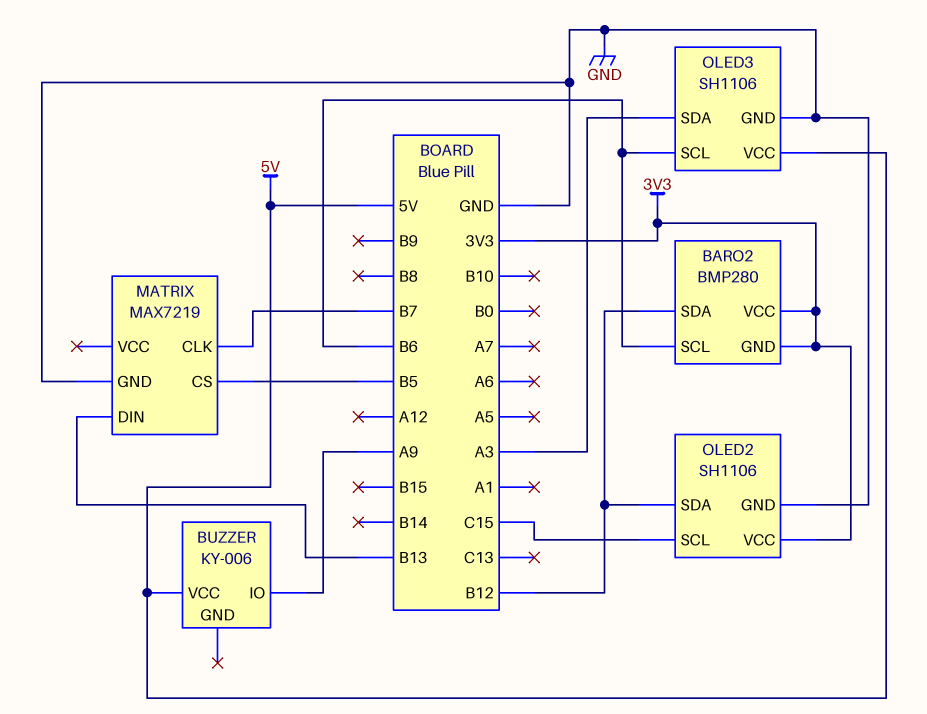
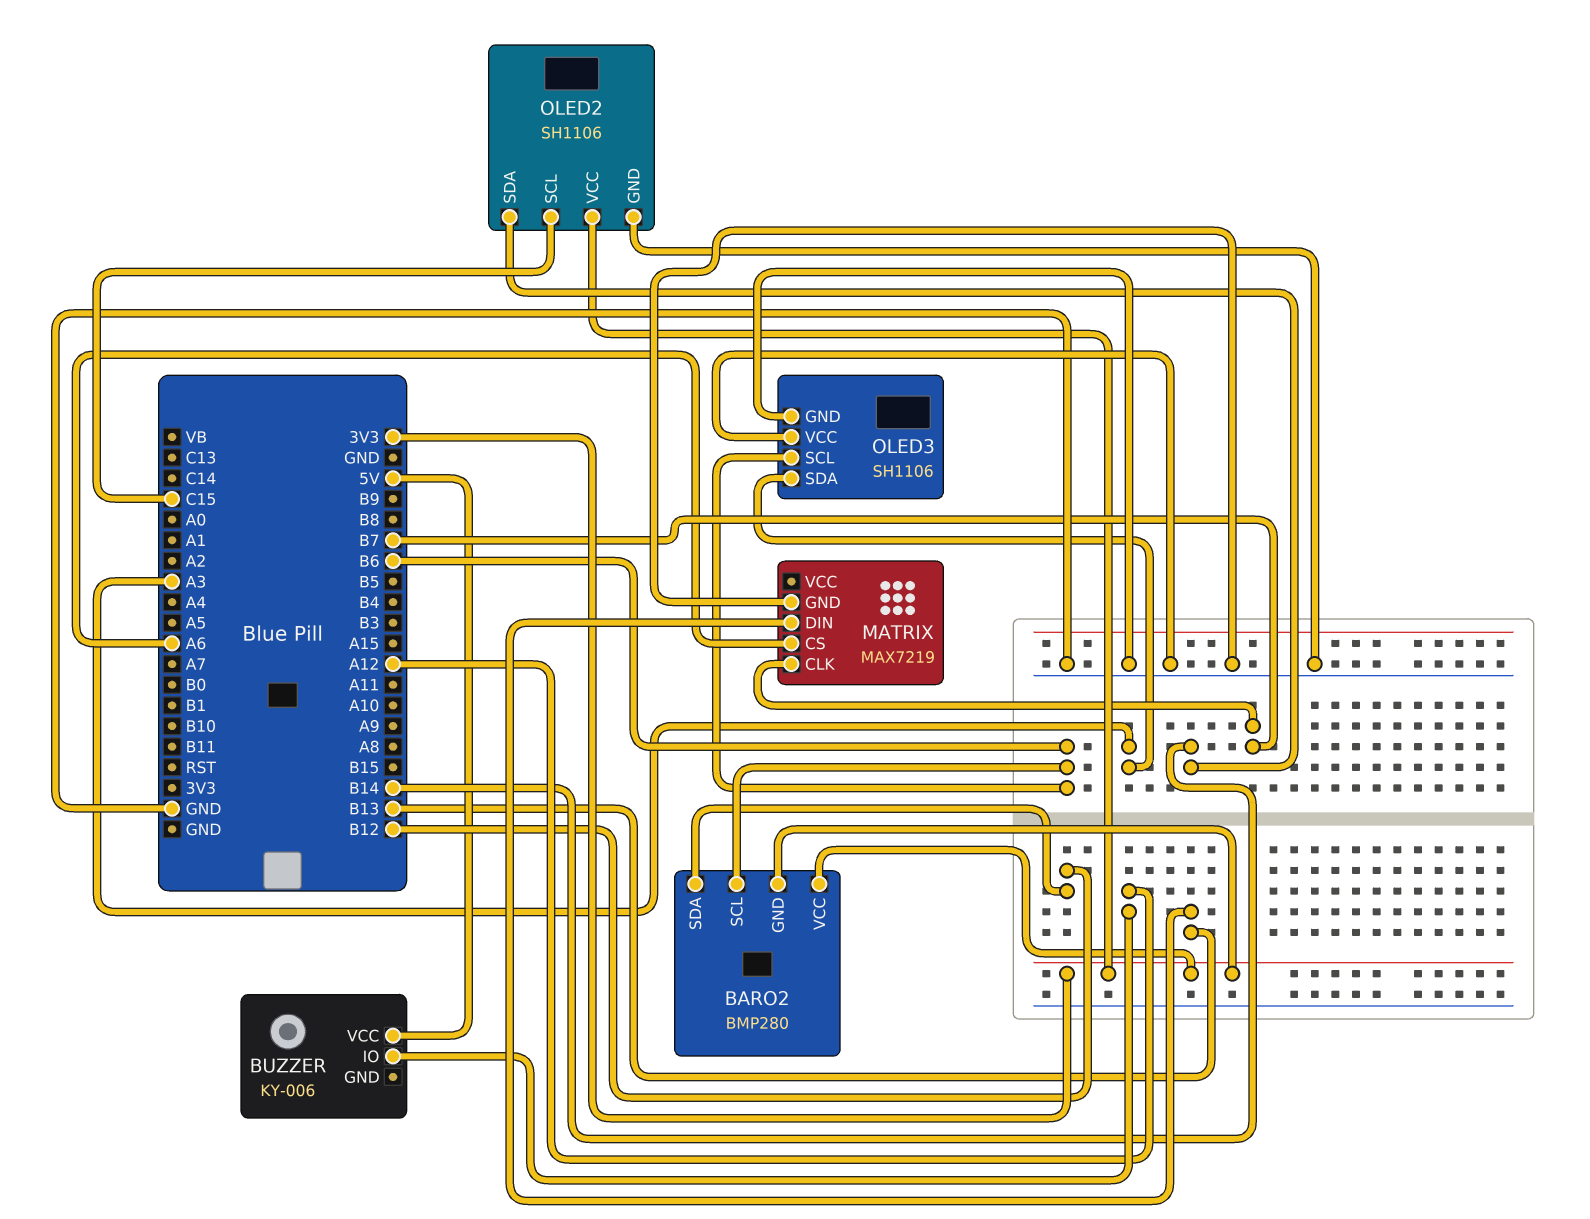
BUZZER pin IO: A9 -> A12
MATRIX pin CS: B5 -> A6
OLED2 pin SDA: B12 -> B14
OLED3 pin VCC: 5V -> GND

